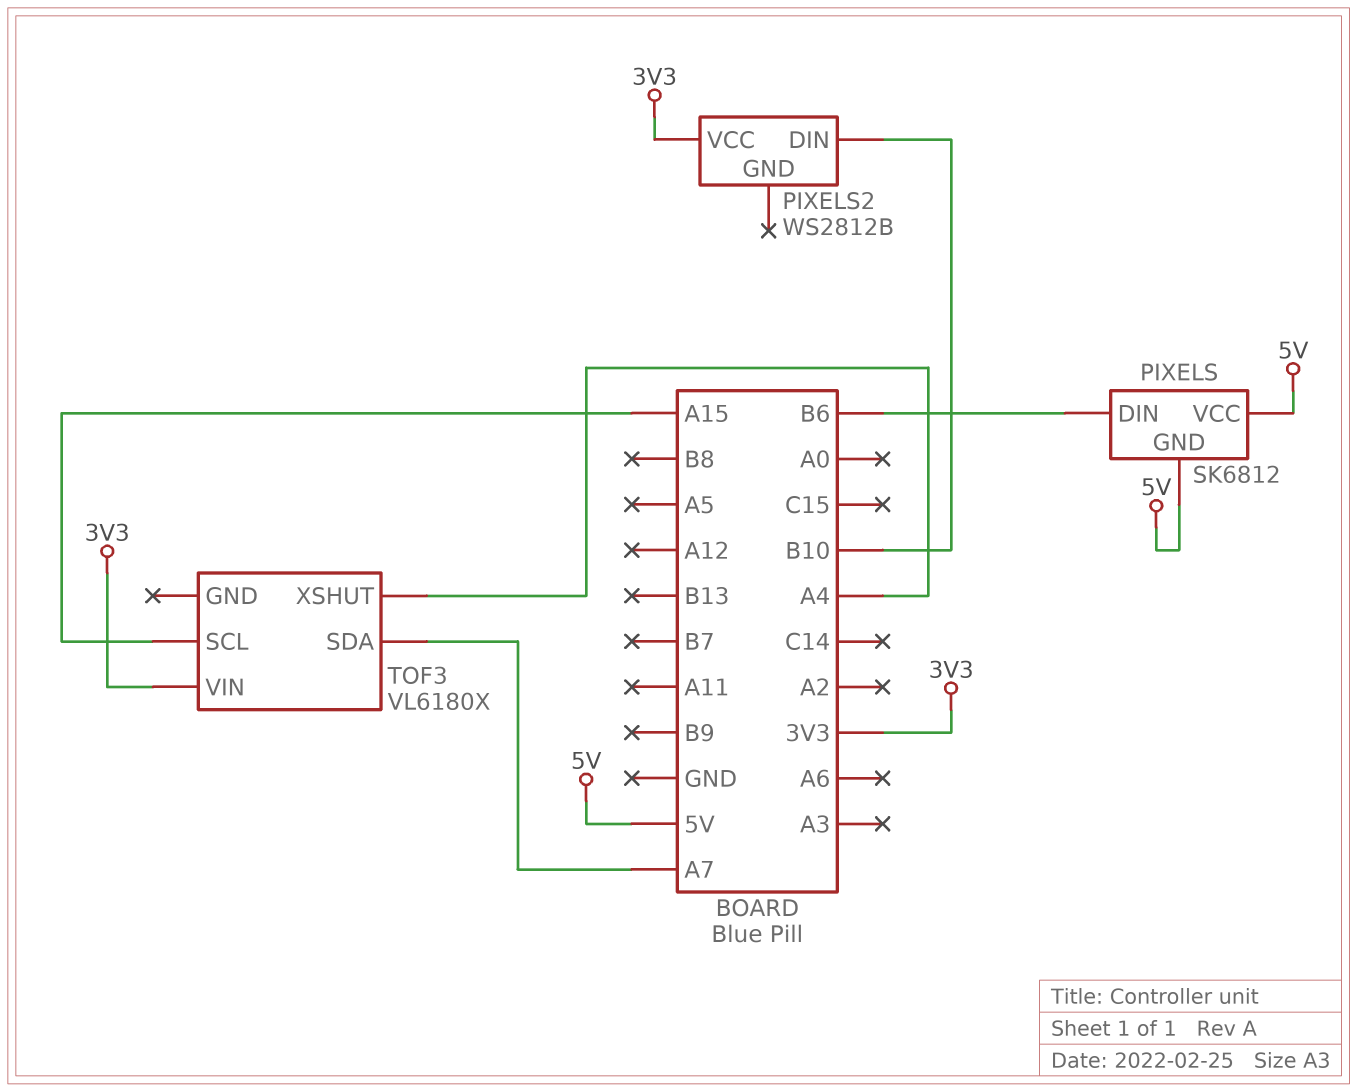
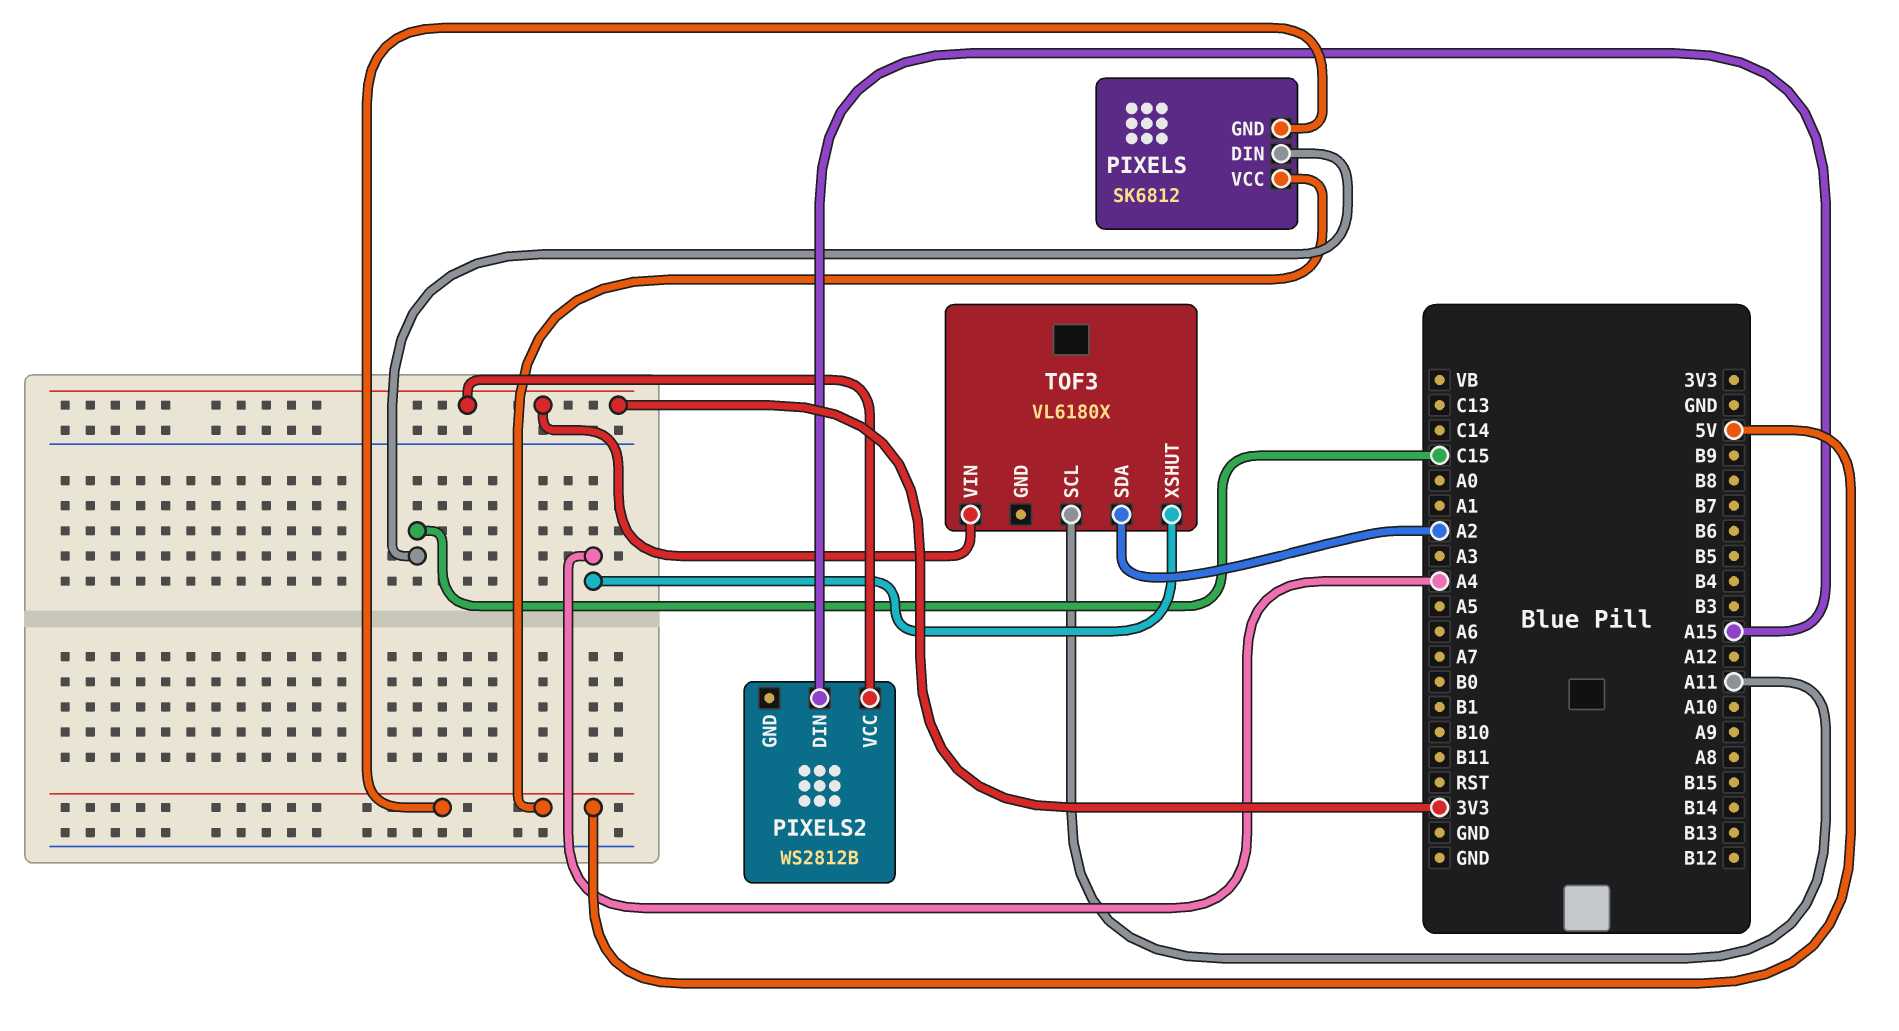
PIXELS pin DIN: B6 -> C15
PIXELS2 pin DIN: B10 -> A15
TOF3 pin SCL: A15 -> A11
TOF3 pin SDA: A7 -> A2

